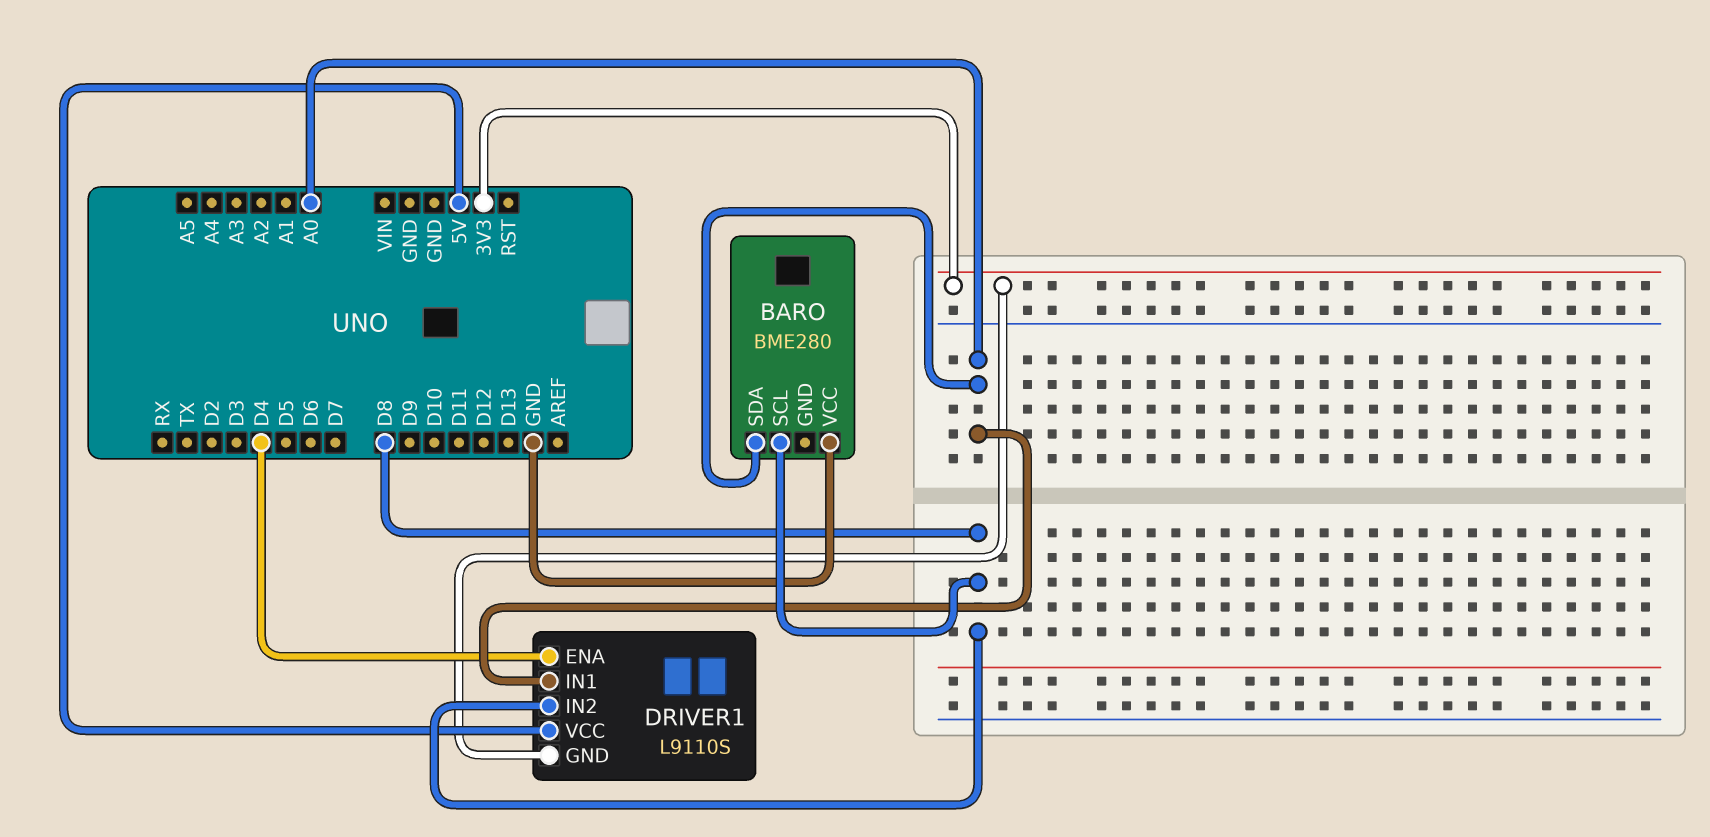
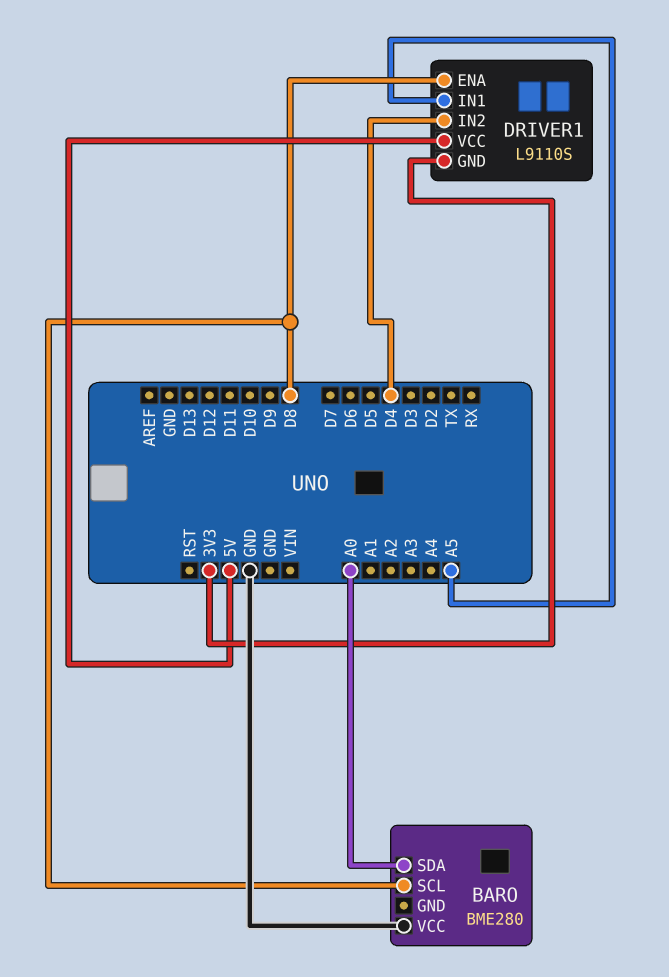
DRIVER1 pin ENA: D4 -> D8
DRIVER1 pin IN1: A0 -> A5
DRIVER1 pin IN2: D8 -> D4

